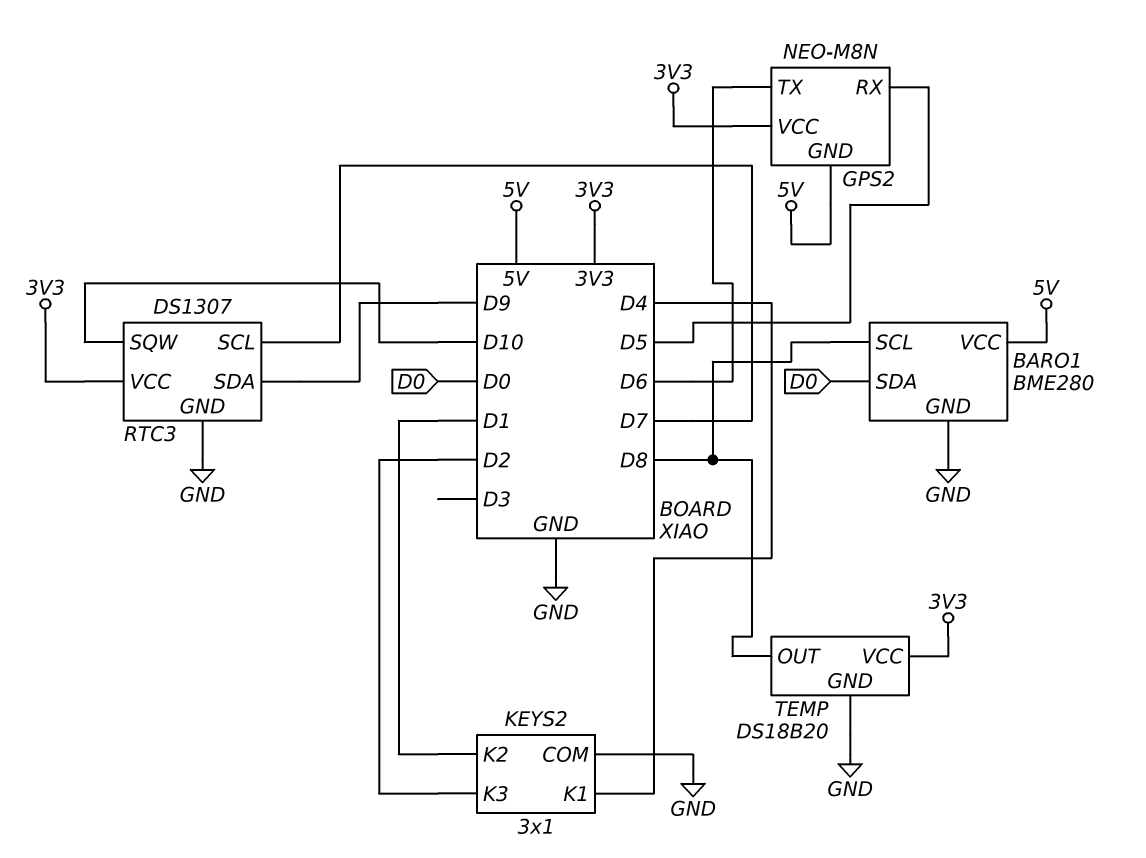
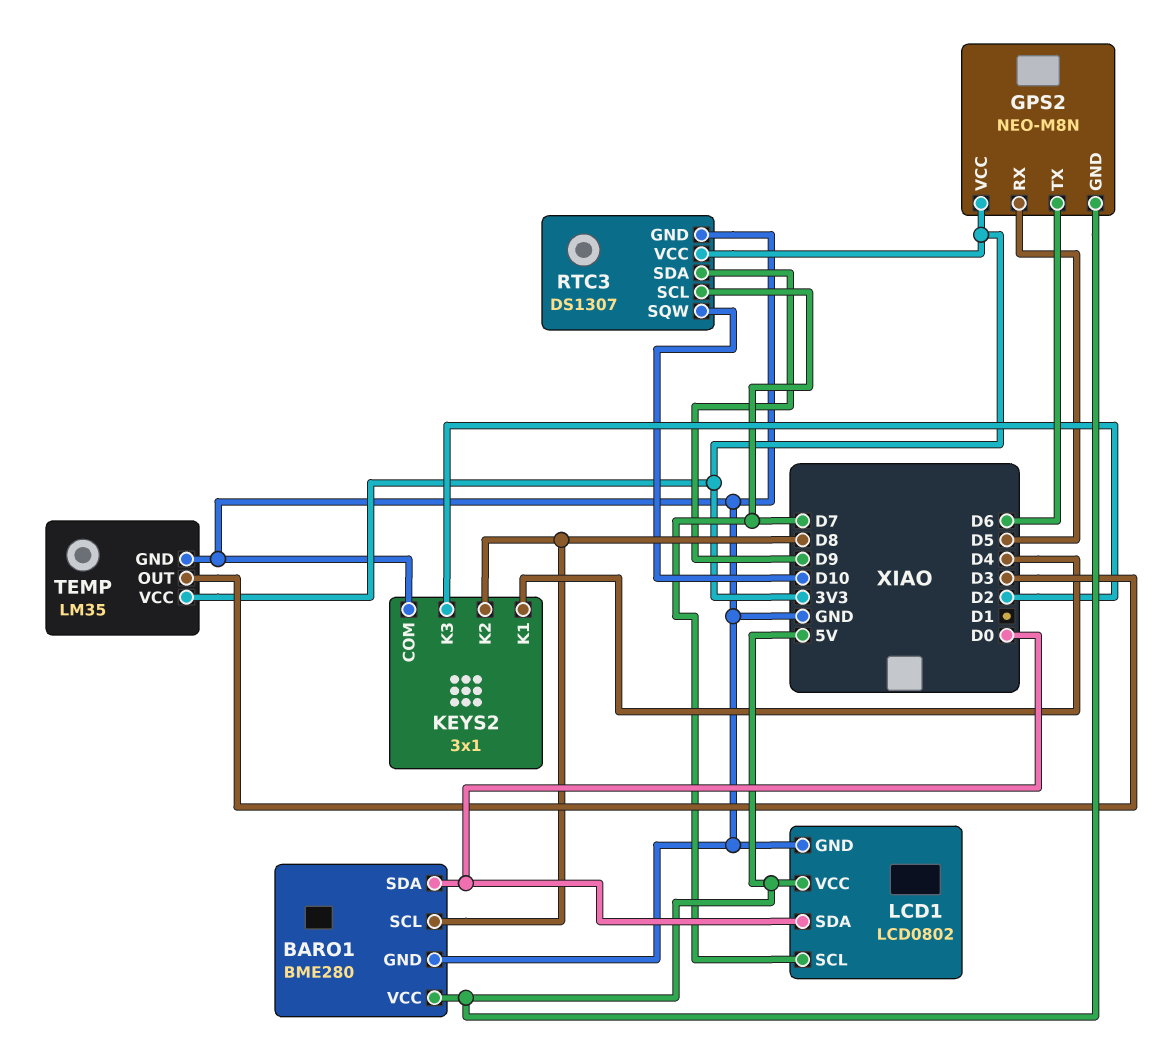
KEYS2 pin K2: D1 -> D8
LCD1: none -> LCD0802
LCD1 pin GND: none -> GND
LCD1 pin SCL: none -> D7
LCD1 pin SDA: none -> D0
LCD1 pin VCC: none -> 5V
TEMP: DS18B20 -> LM35
TEMP pin OUT: D8 -> D3

